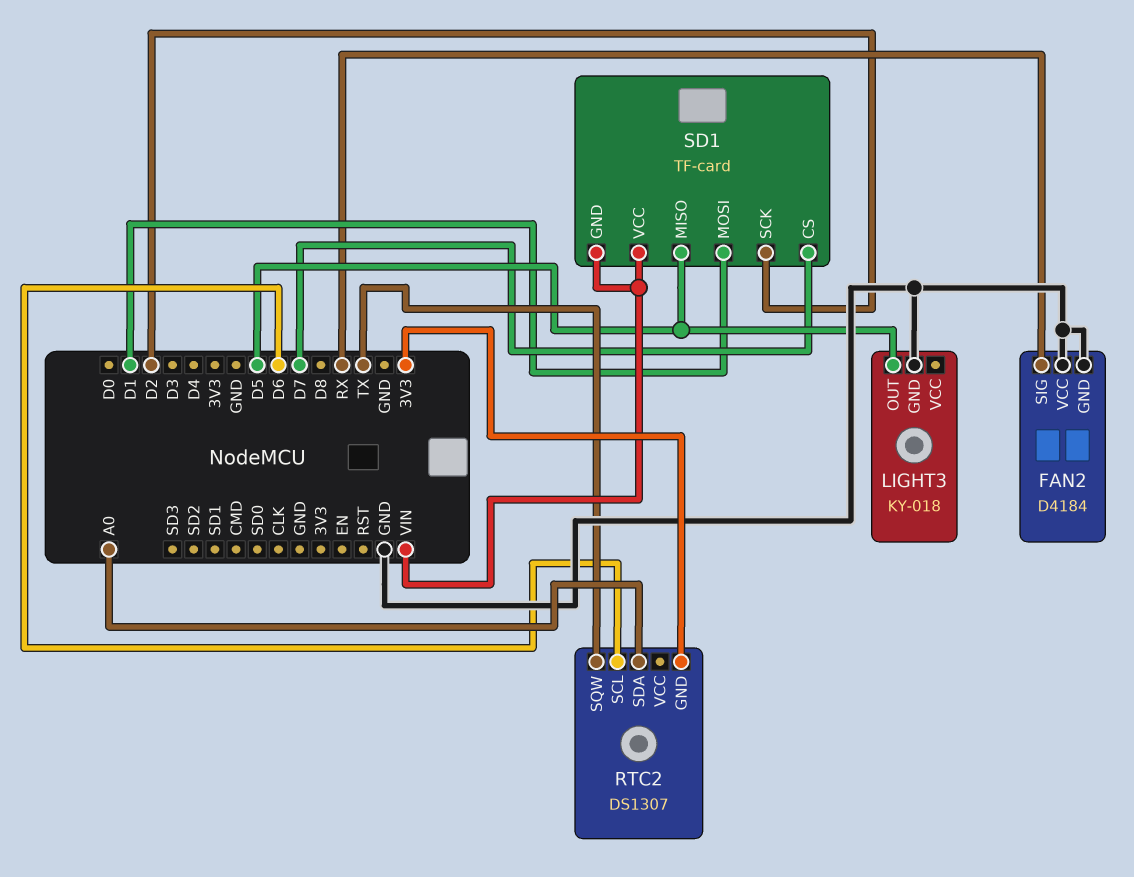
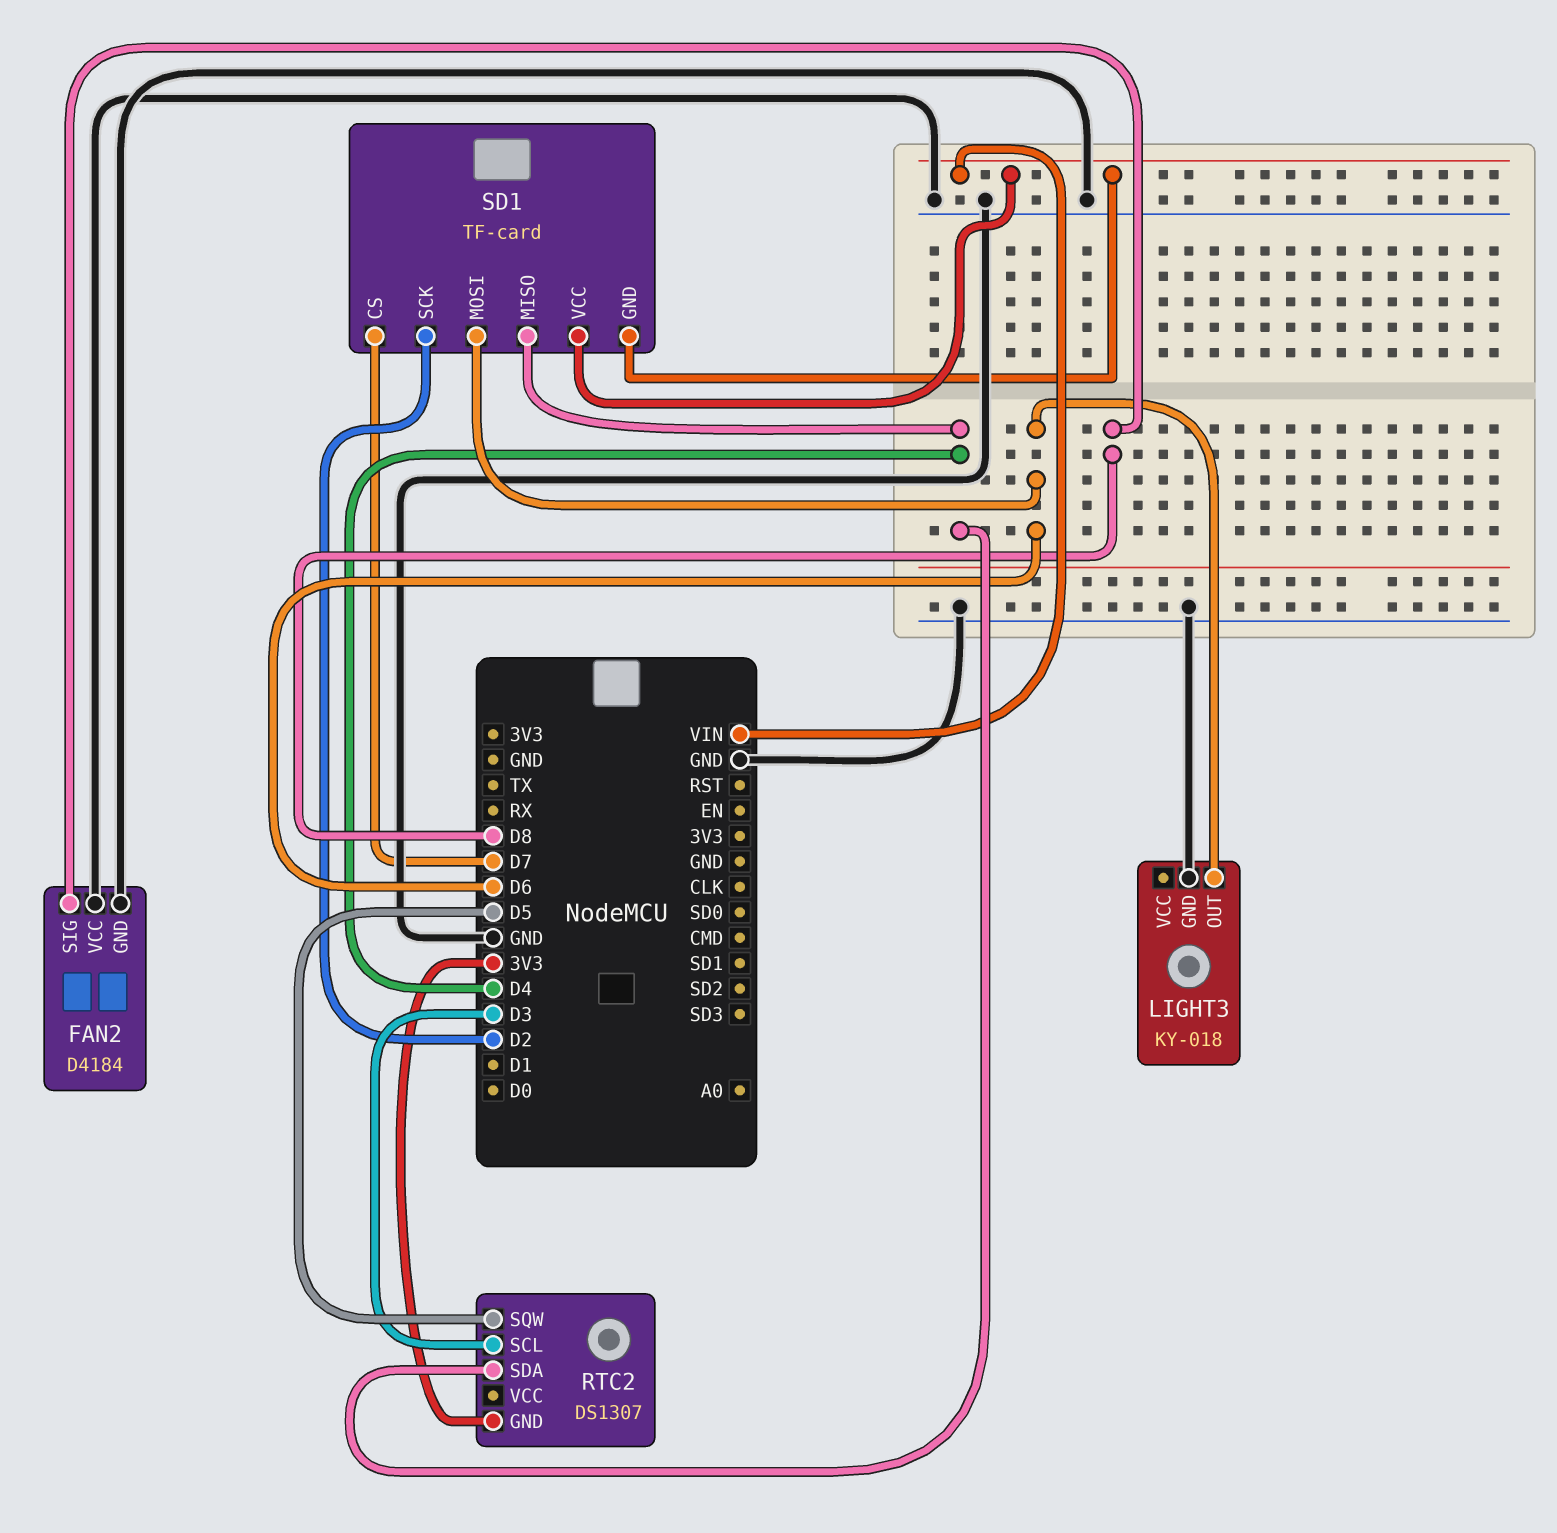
FAN2 pin SIG: RX -> D8
LIGHT3 pin OUT: D5 -> D6
RTC2 pin SCL: D6 -> D3
RTC2 pin SDA: A0 -> D4
RTC2 pin SQW: TX -> D5
SD1 pin MISO: D5 -> D4
SD1 pin MOSI: D1 -> D6

